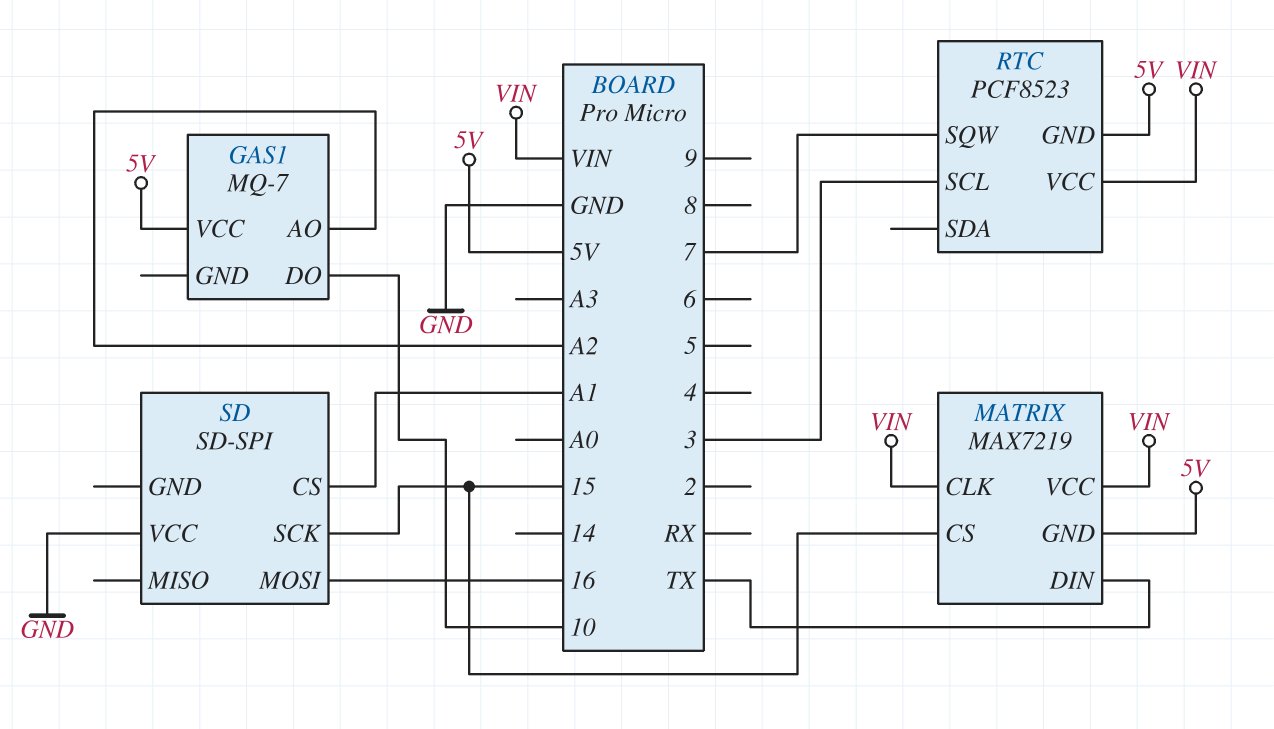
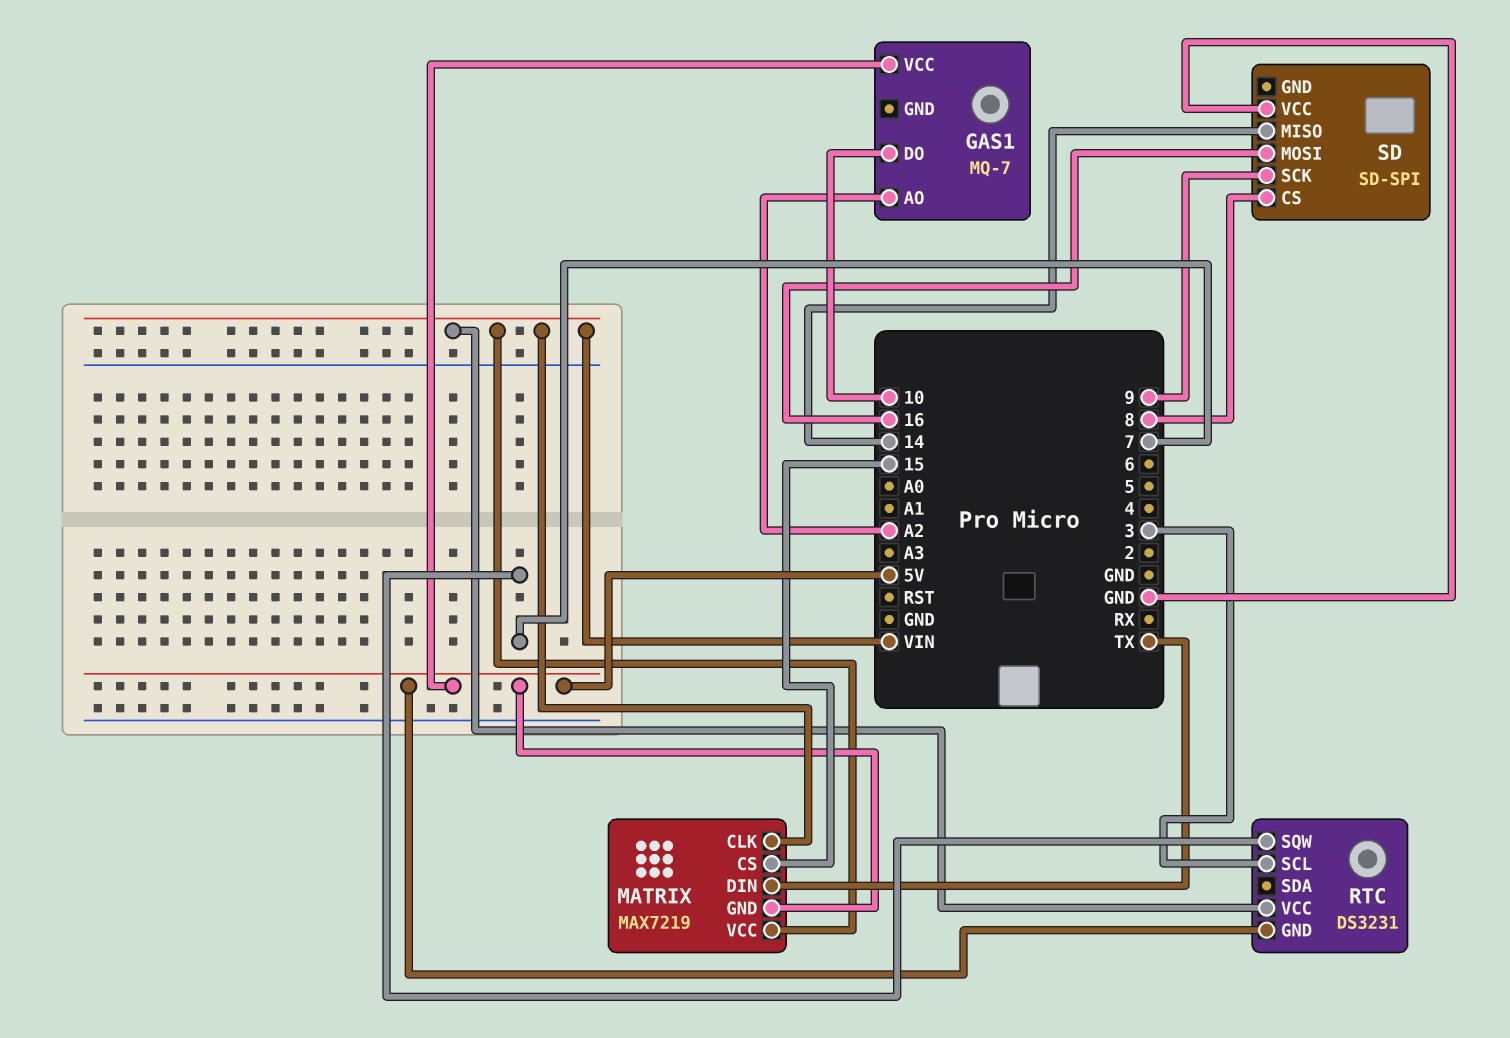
RTC: PCF8523 -> DS3231
SD pin CS: A1 -> 8
SD pin MISO: none -> 14
SD pin SCK: 15 -> 9

